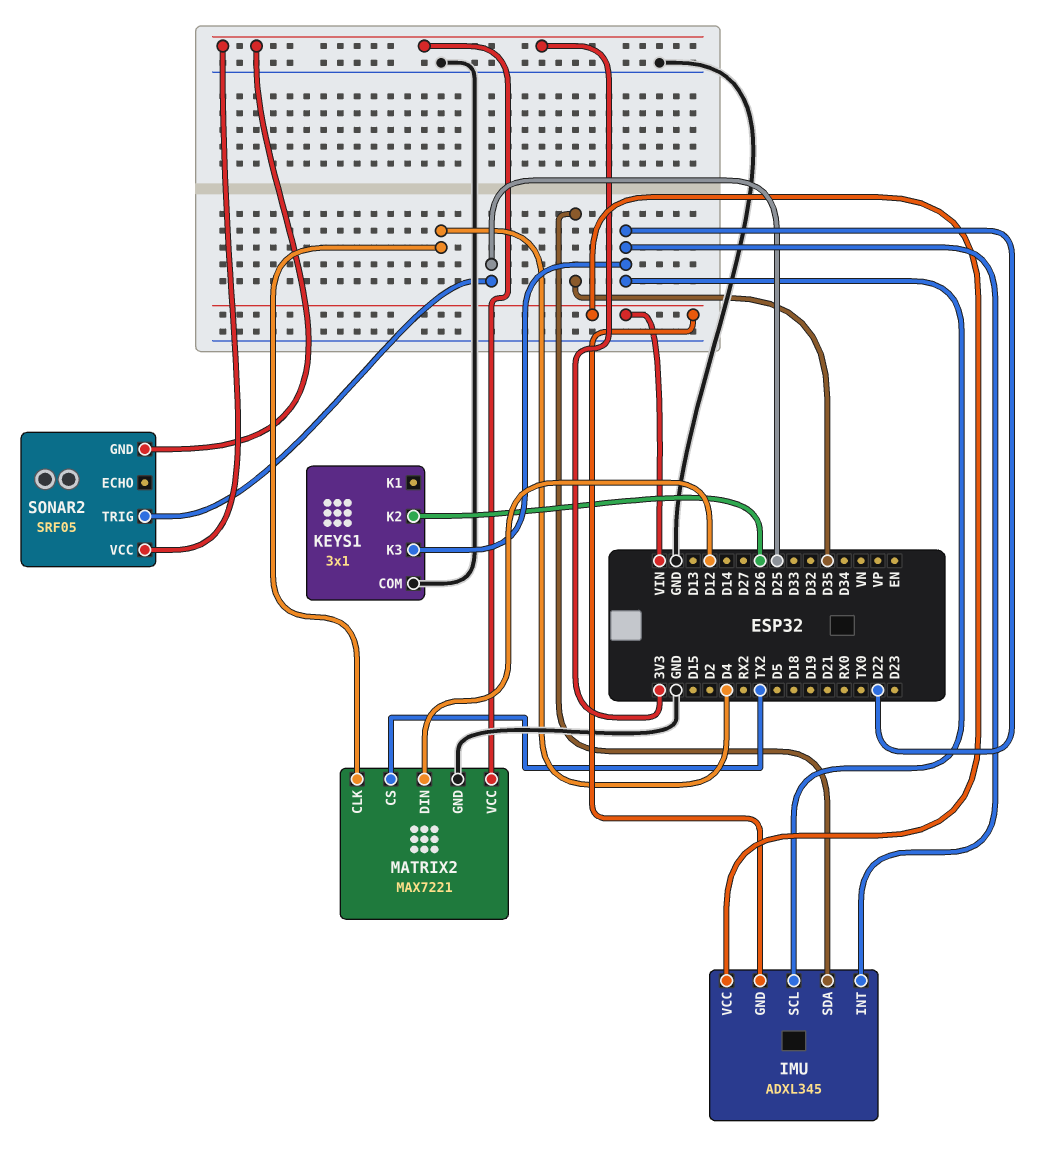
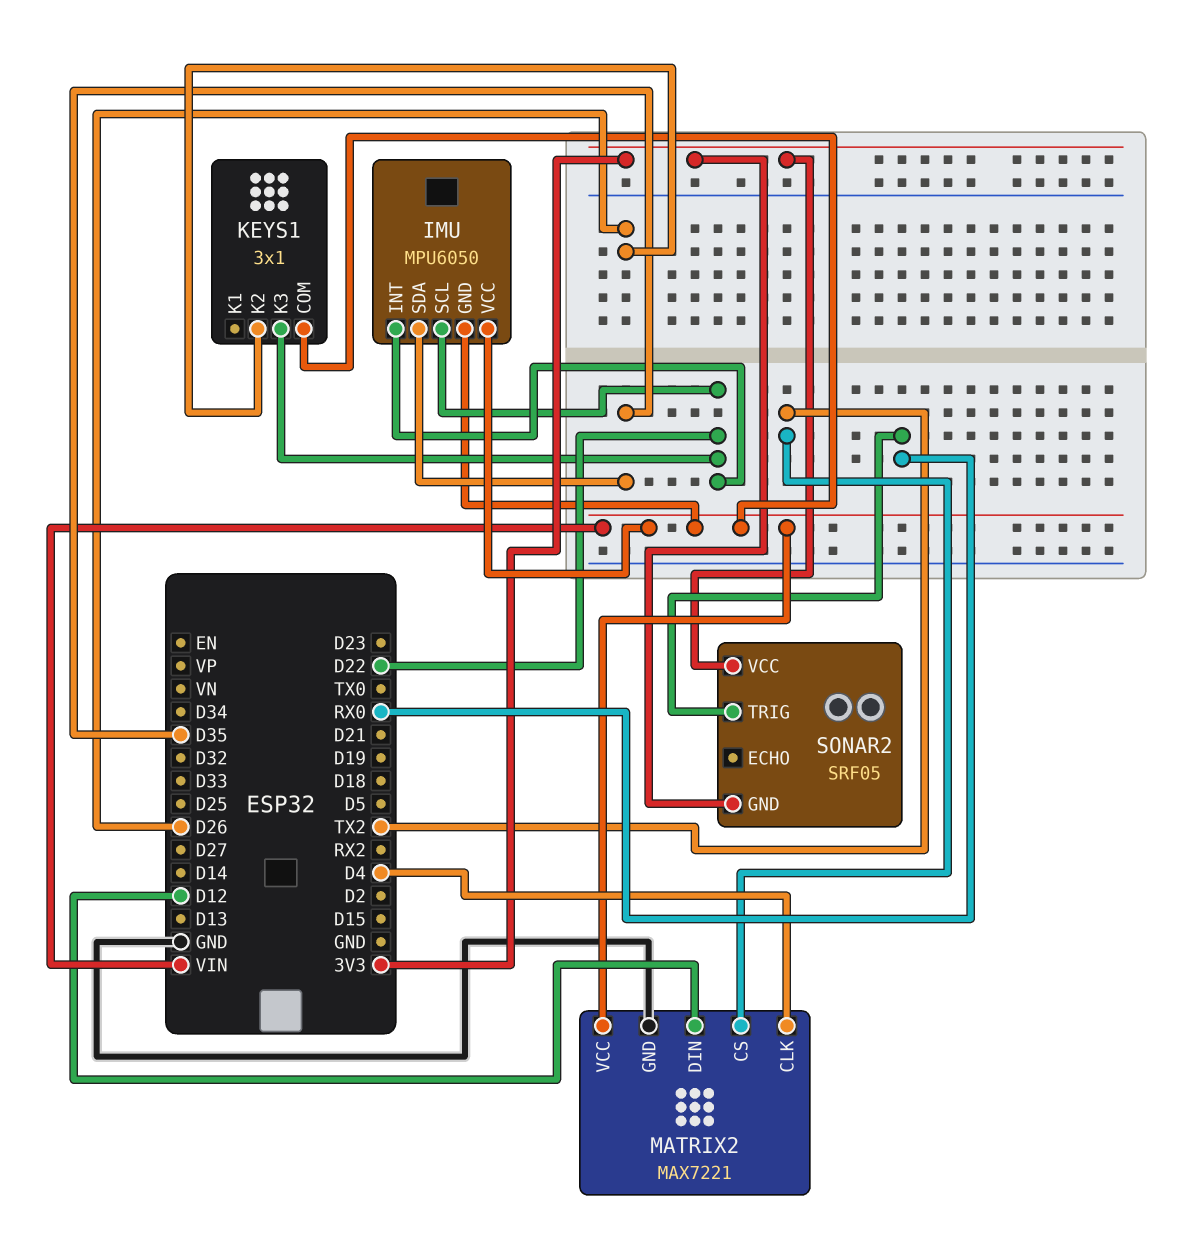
IMU: ADXL345 -> MPU6050
KEYS1 pin COM: GND -> VIN
MATRIX2 pin VCC: 3V3 -> VIN
SONAR2 pin TRIG: D25 -> RX0

